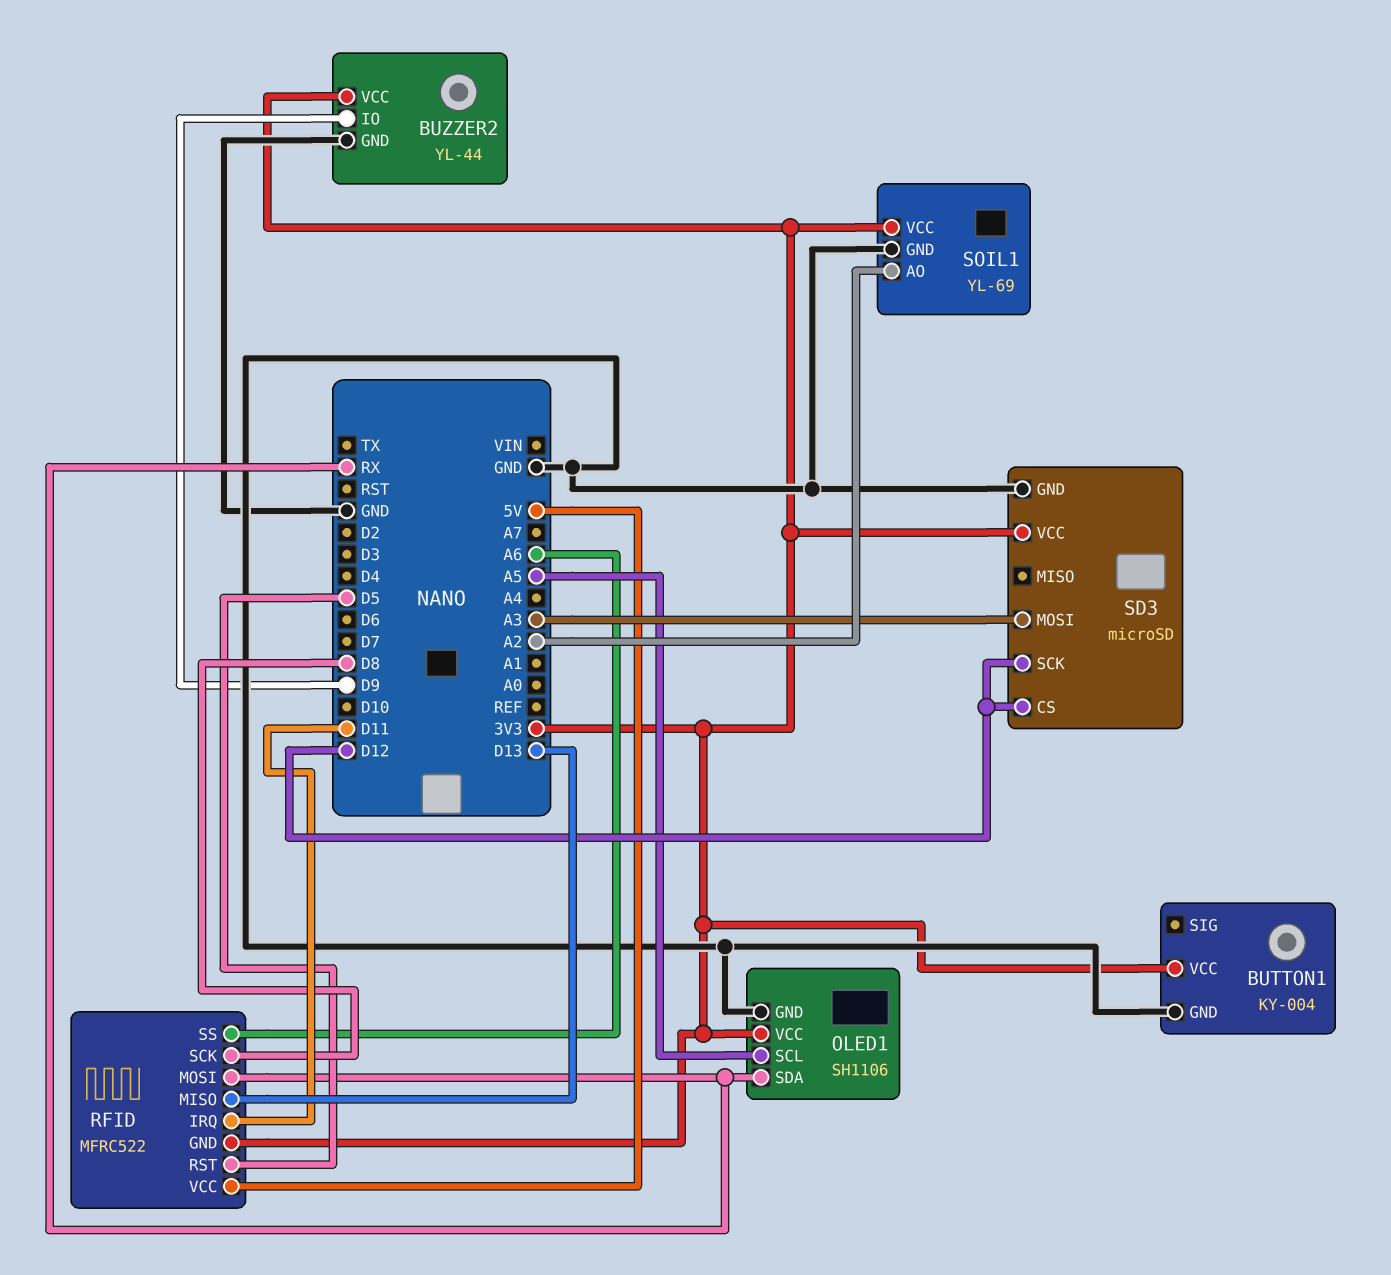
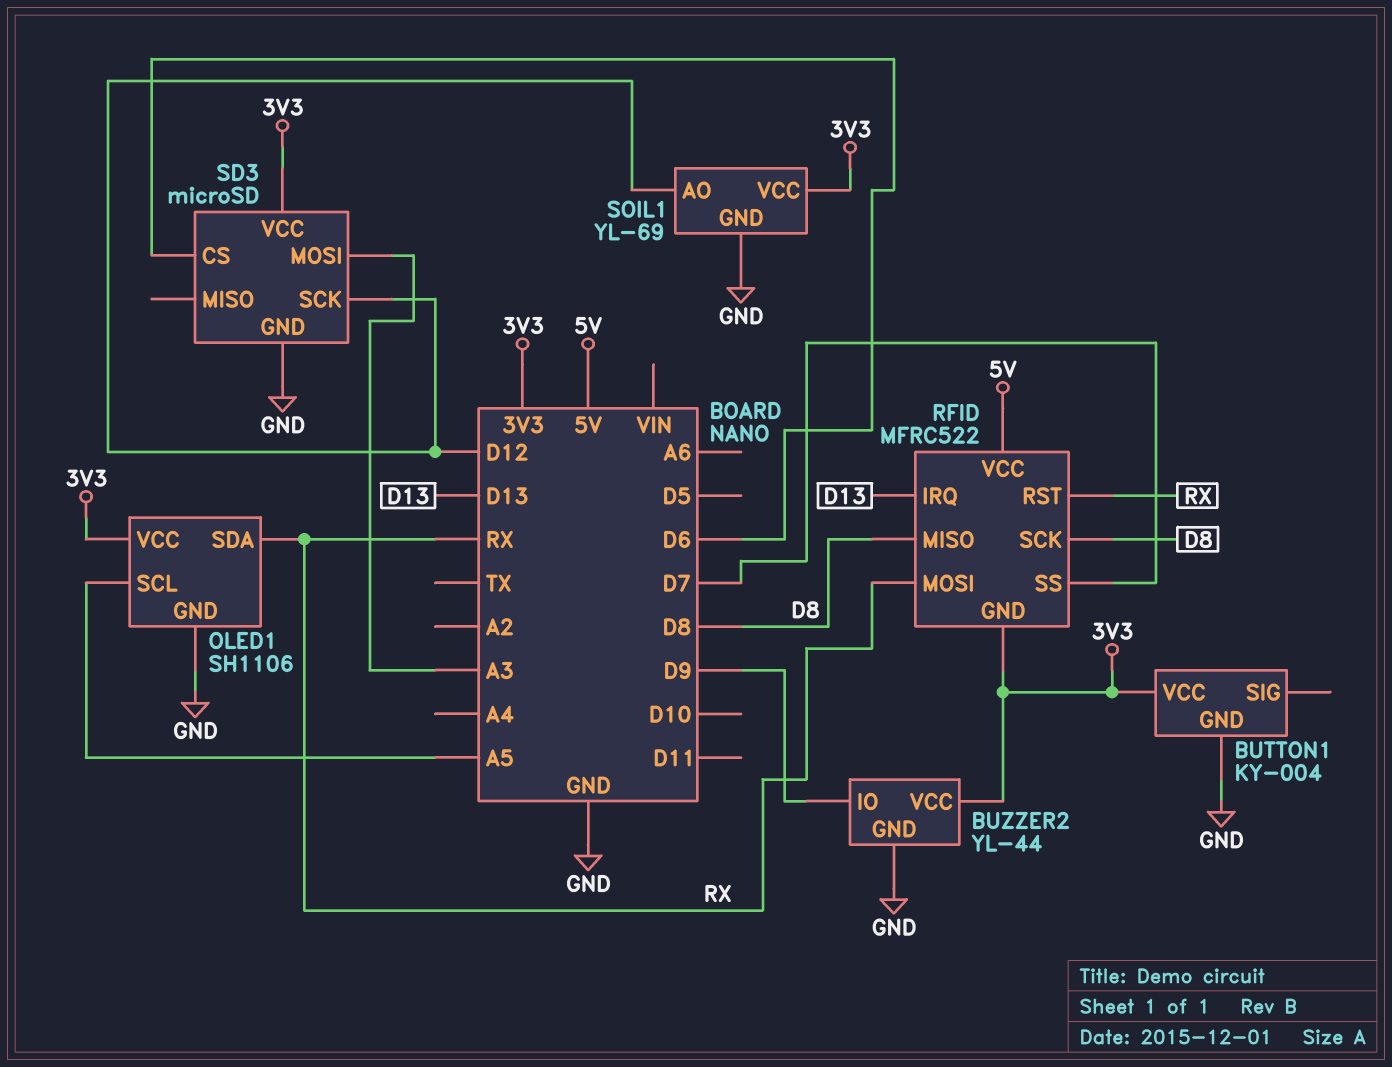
RFID pin IRQ: D11 -> D13
RFID pin MISO: D13 -> D8
RFID pin RST: D5 -> RX
RFID pin SS: A6 -> D7
SD3 pin CS: D12 -> D6
SOIL1 pin AO: A2 -> D12

